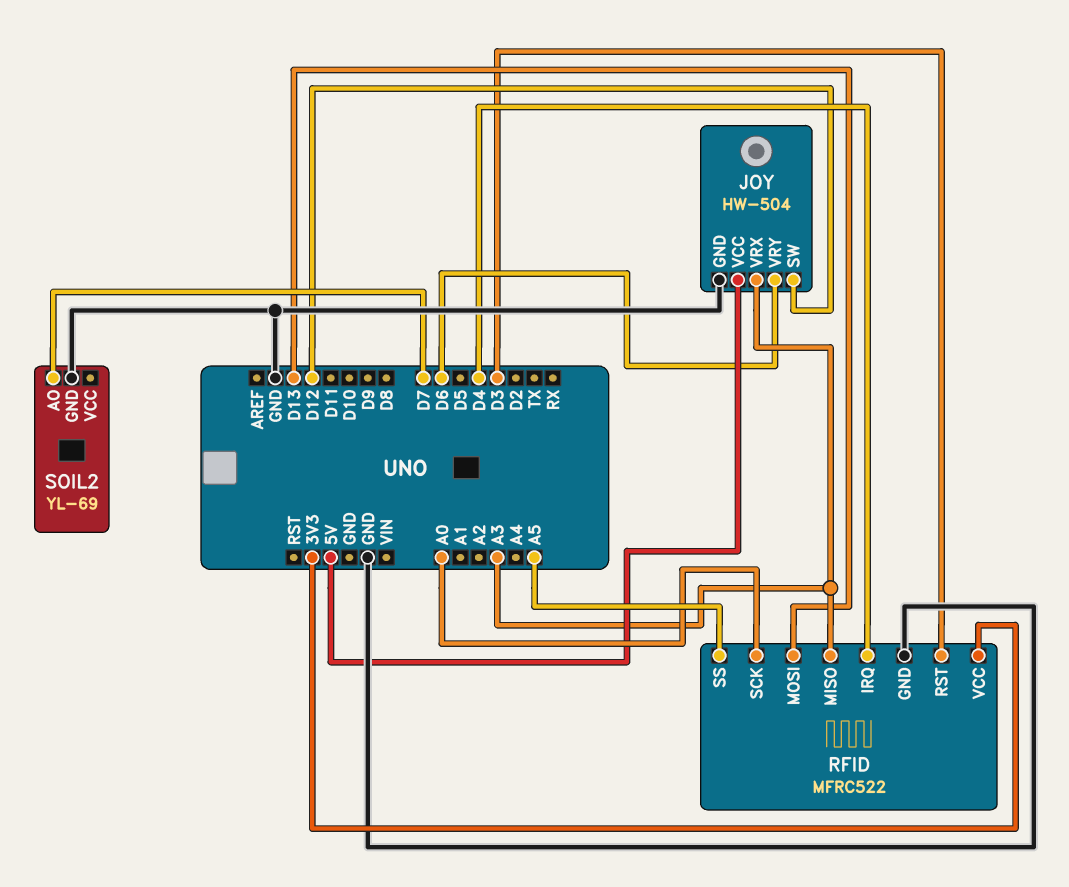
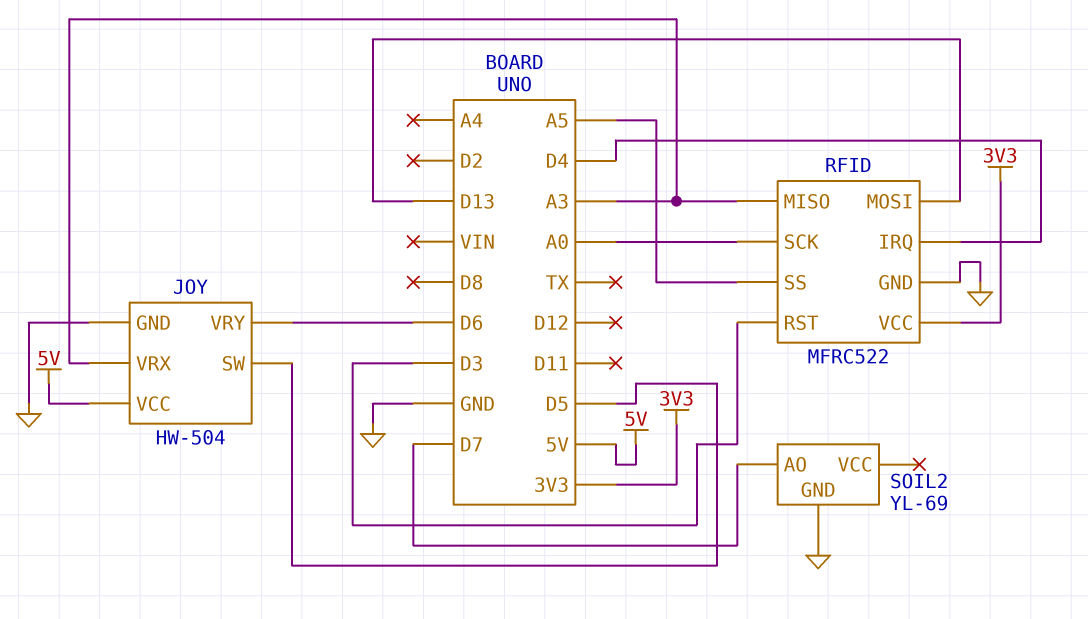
JOY pin SW: D12 -> D5

